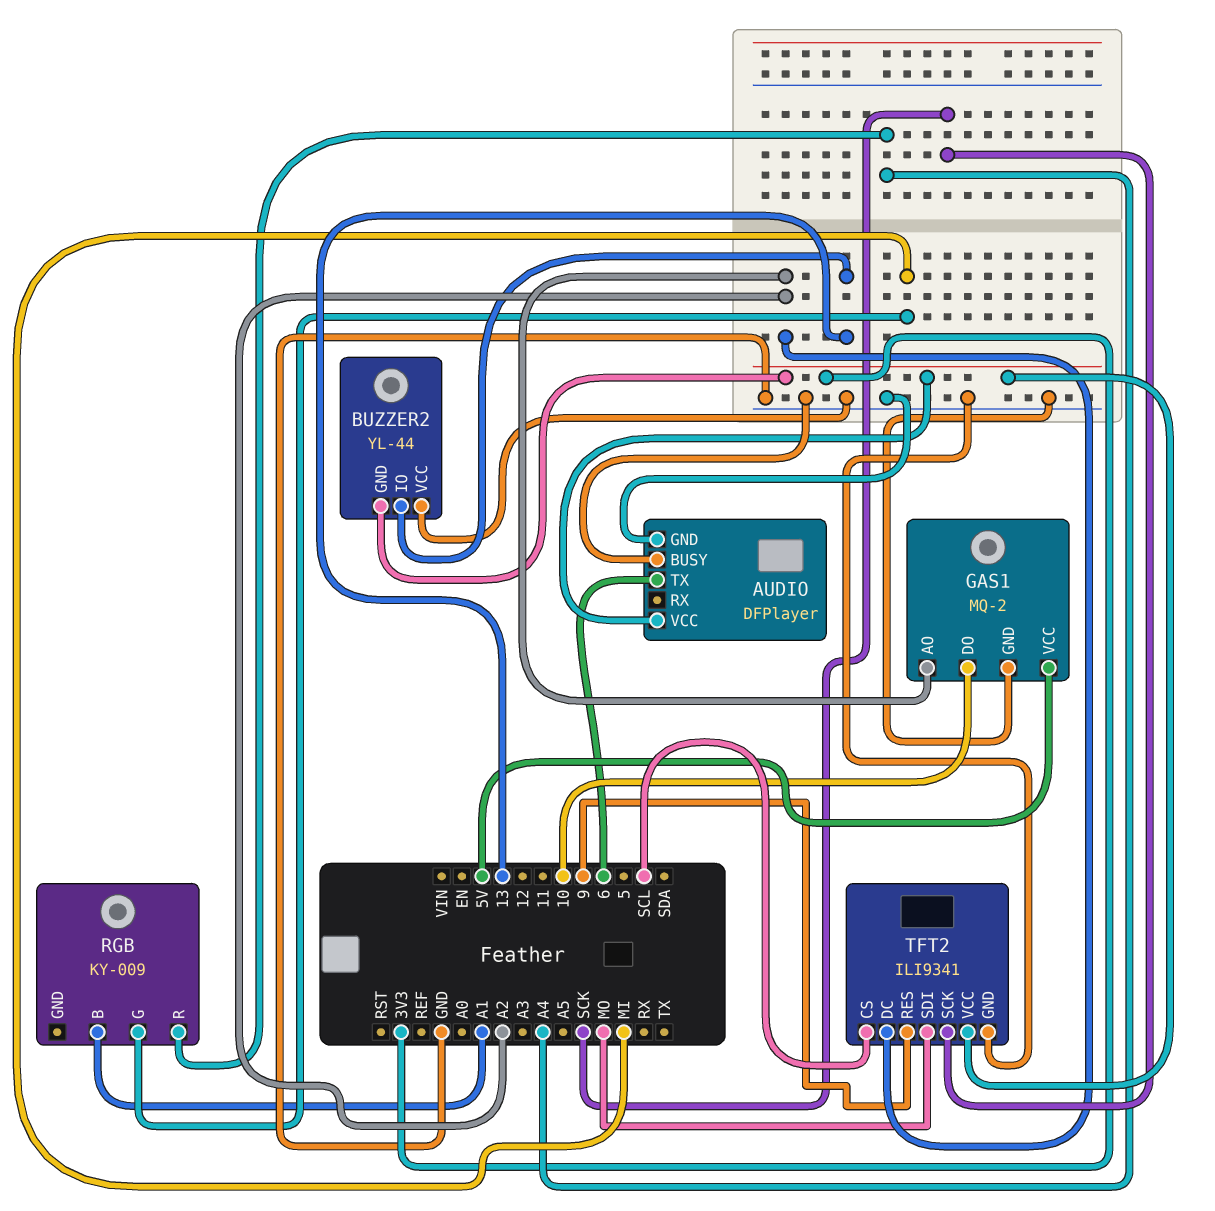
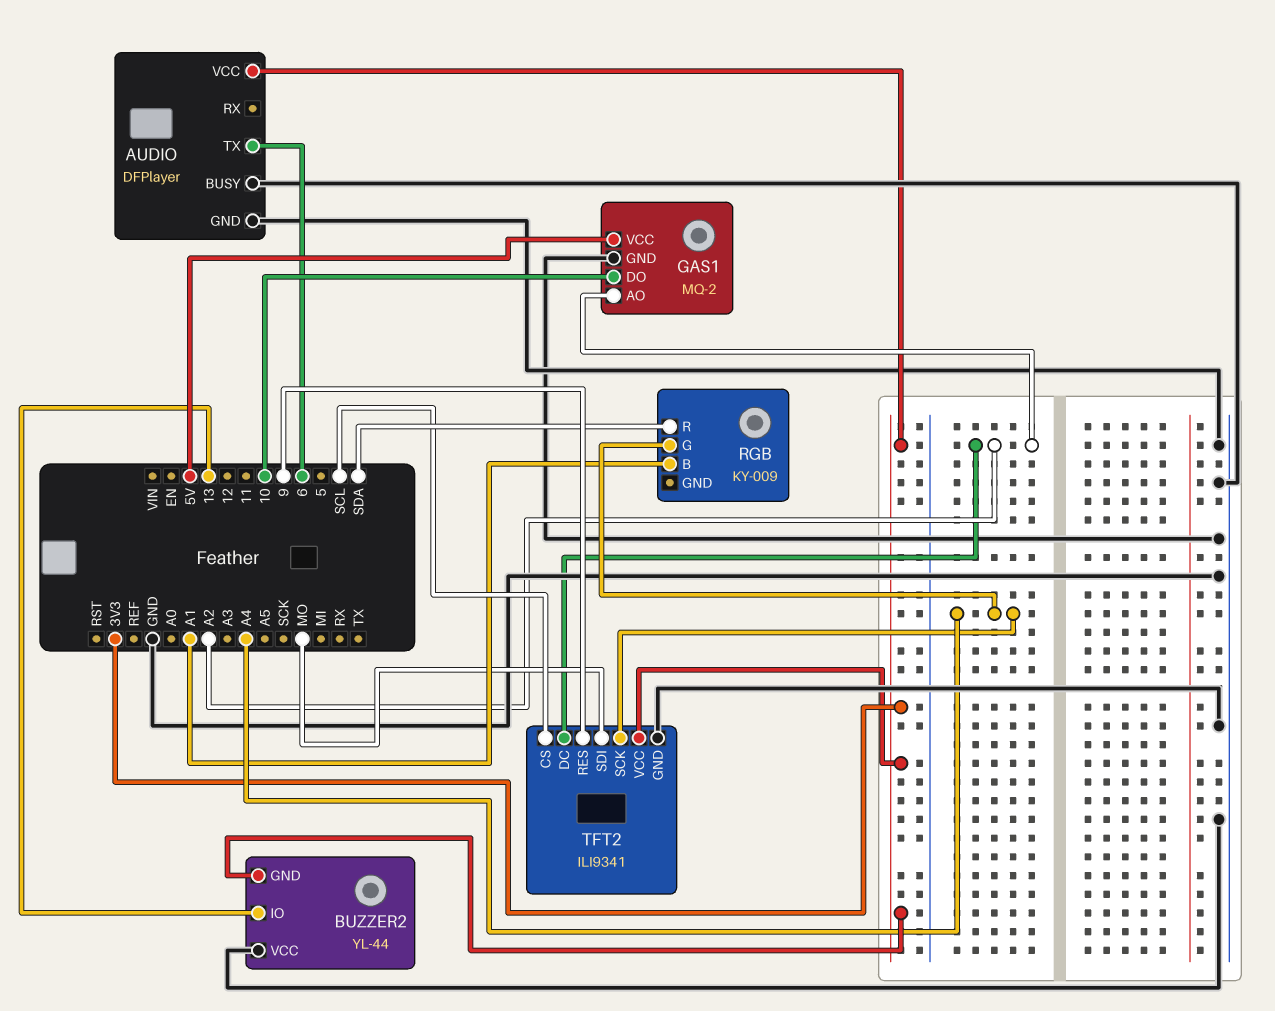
RGB pin G: MI -> A4
RGB pin R: A4 -> SDA
TFT2 pin SCK: SCK -> A4

